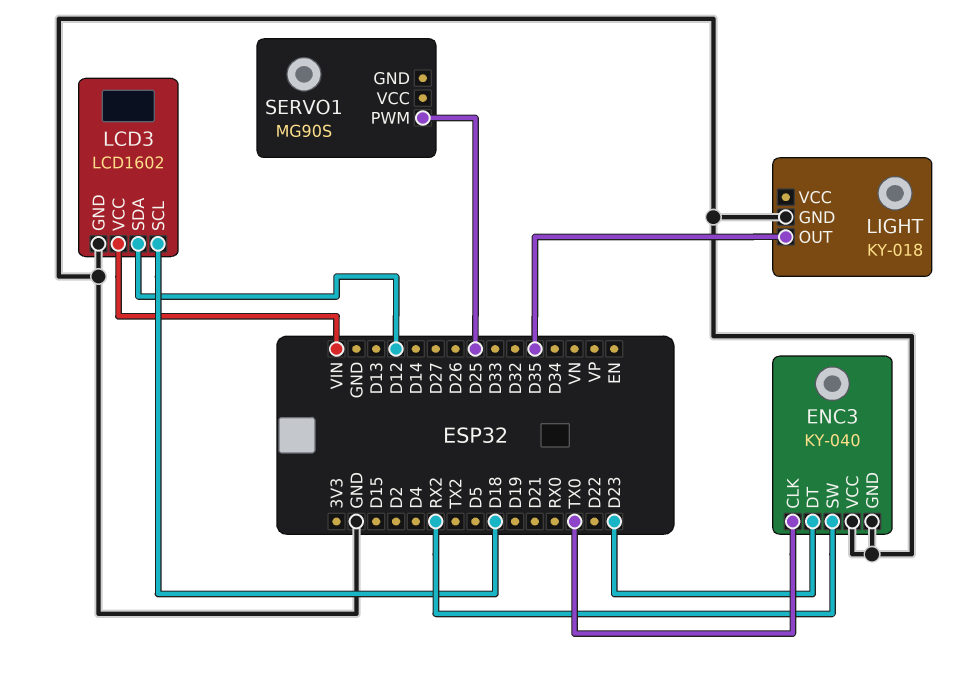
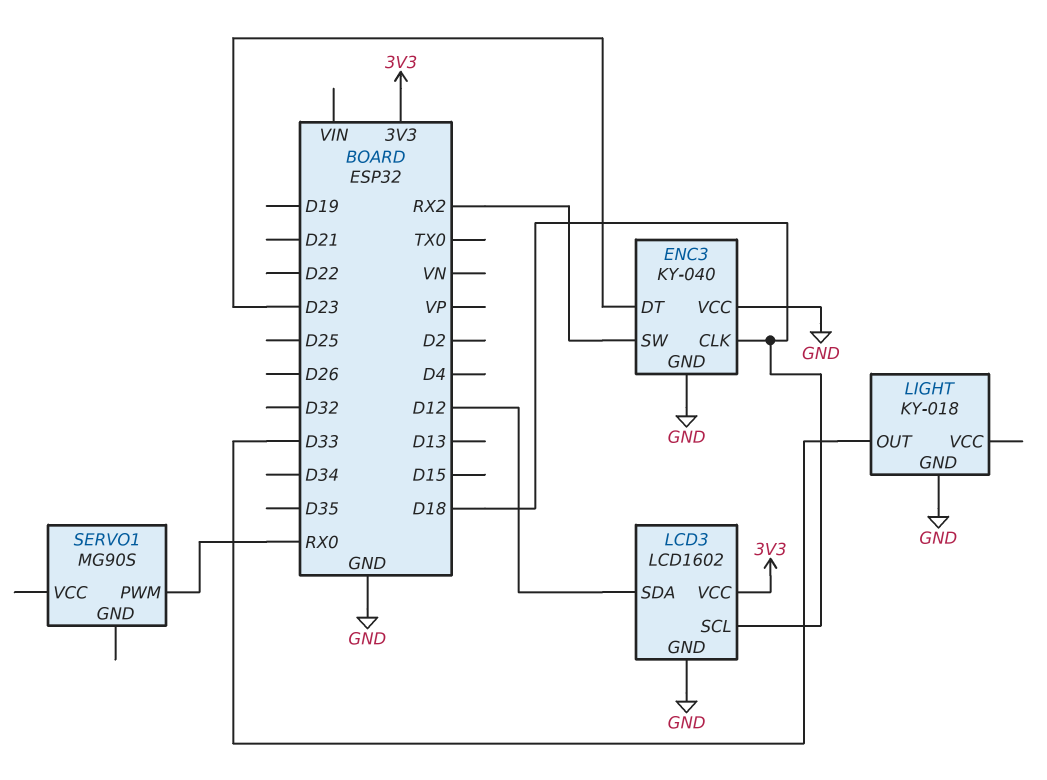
ENC3 pin CLK: TX0 -> D18
LCD3 pin VCC: VIN -> 3V3
LIGHT pin OUT: D35 -> D33
SERVO1 pin PWM: D25 -> RX0

